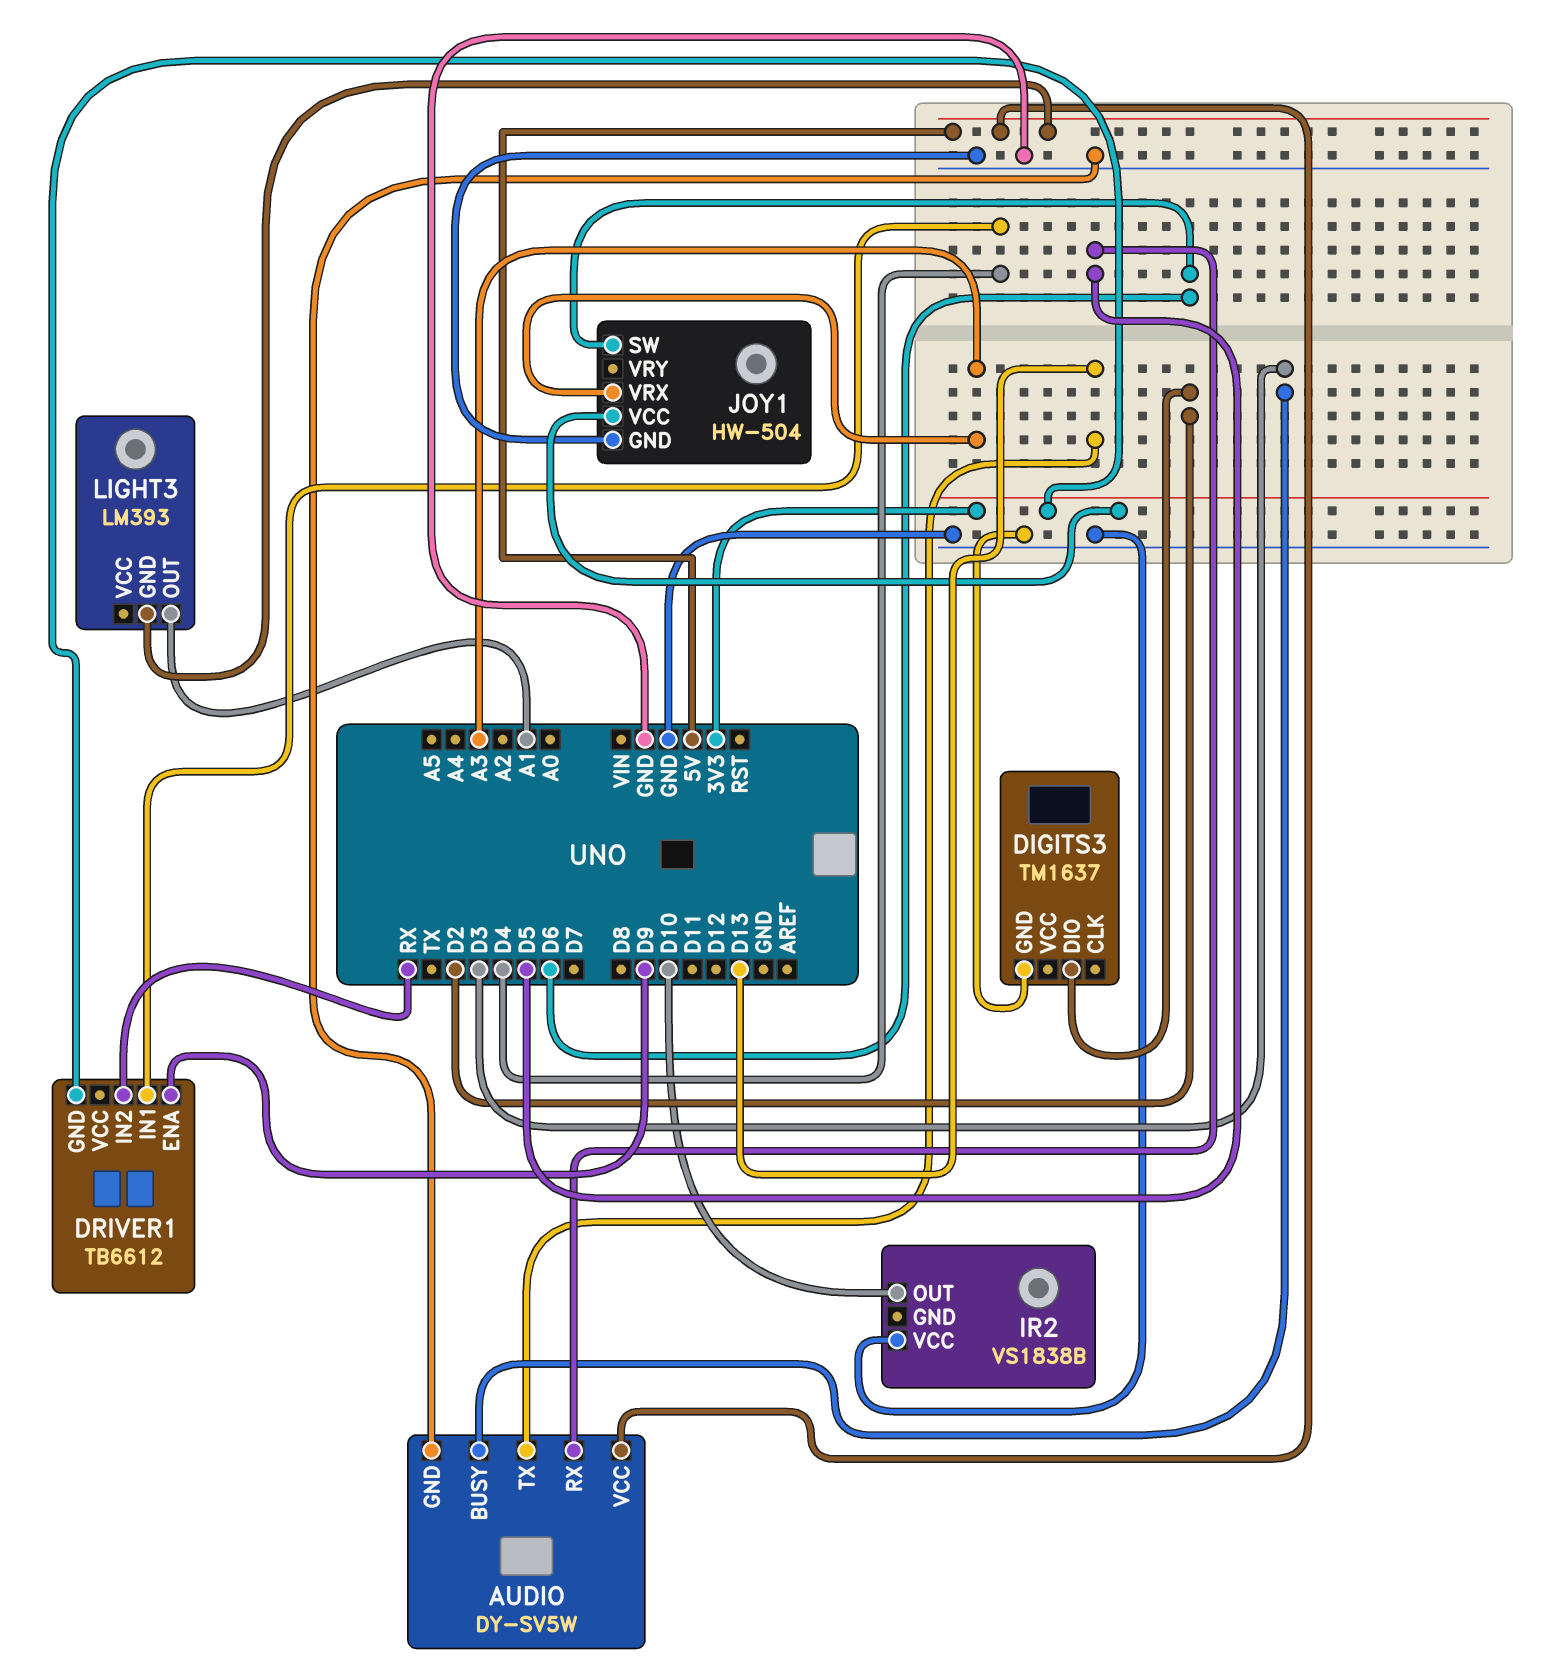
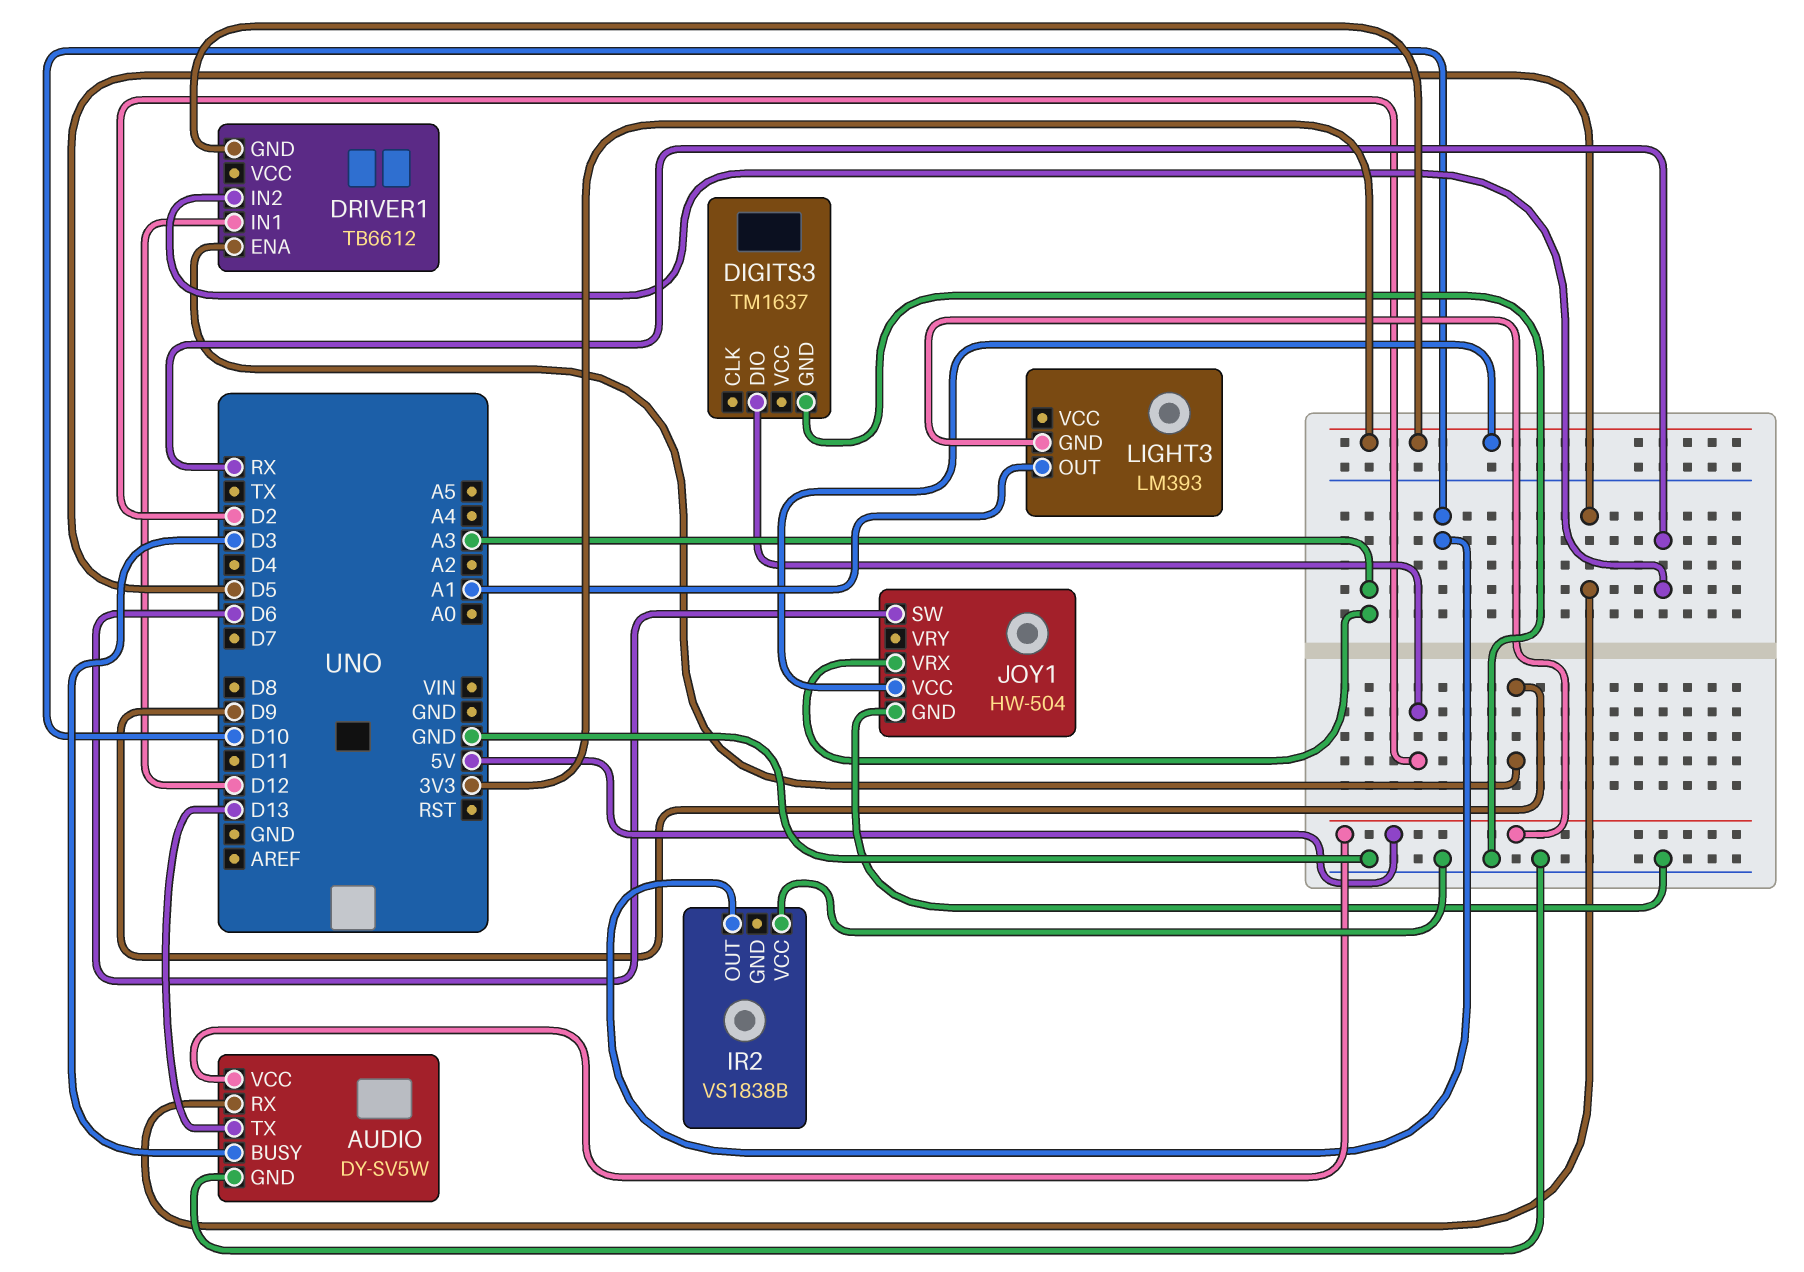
DRIVER1 pin IN1: D4 -> D12

